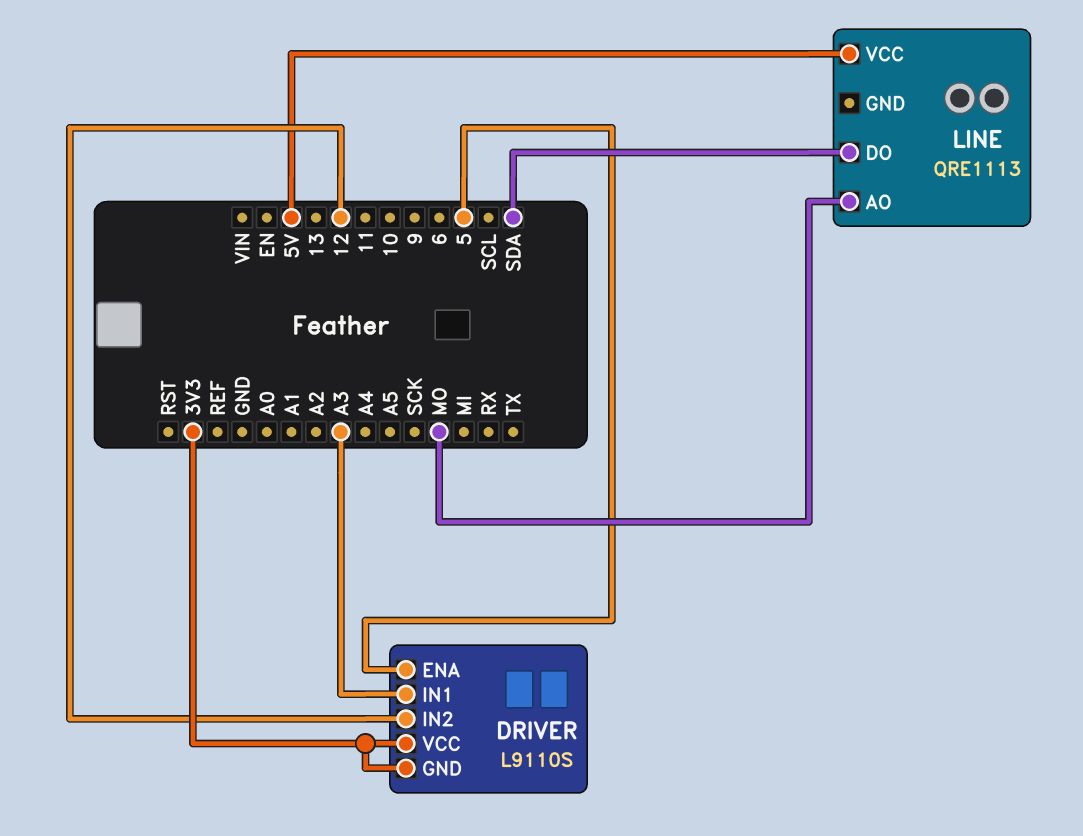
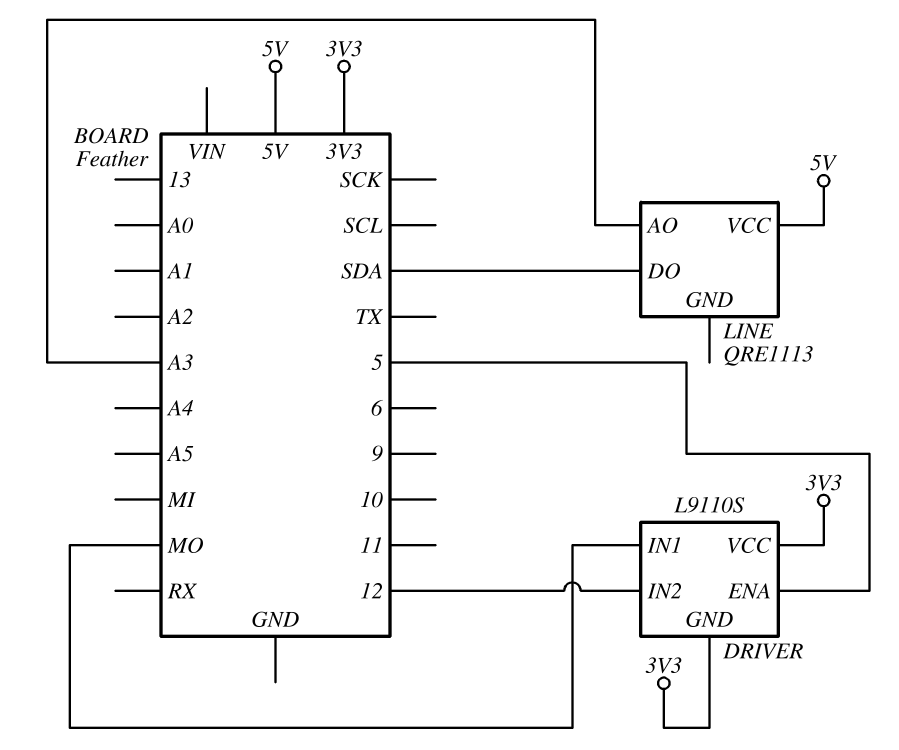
DRIVER pin IN1: A3 -> MO
LINE pin AO: MO -> A3

